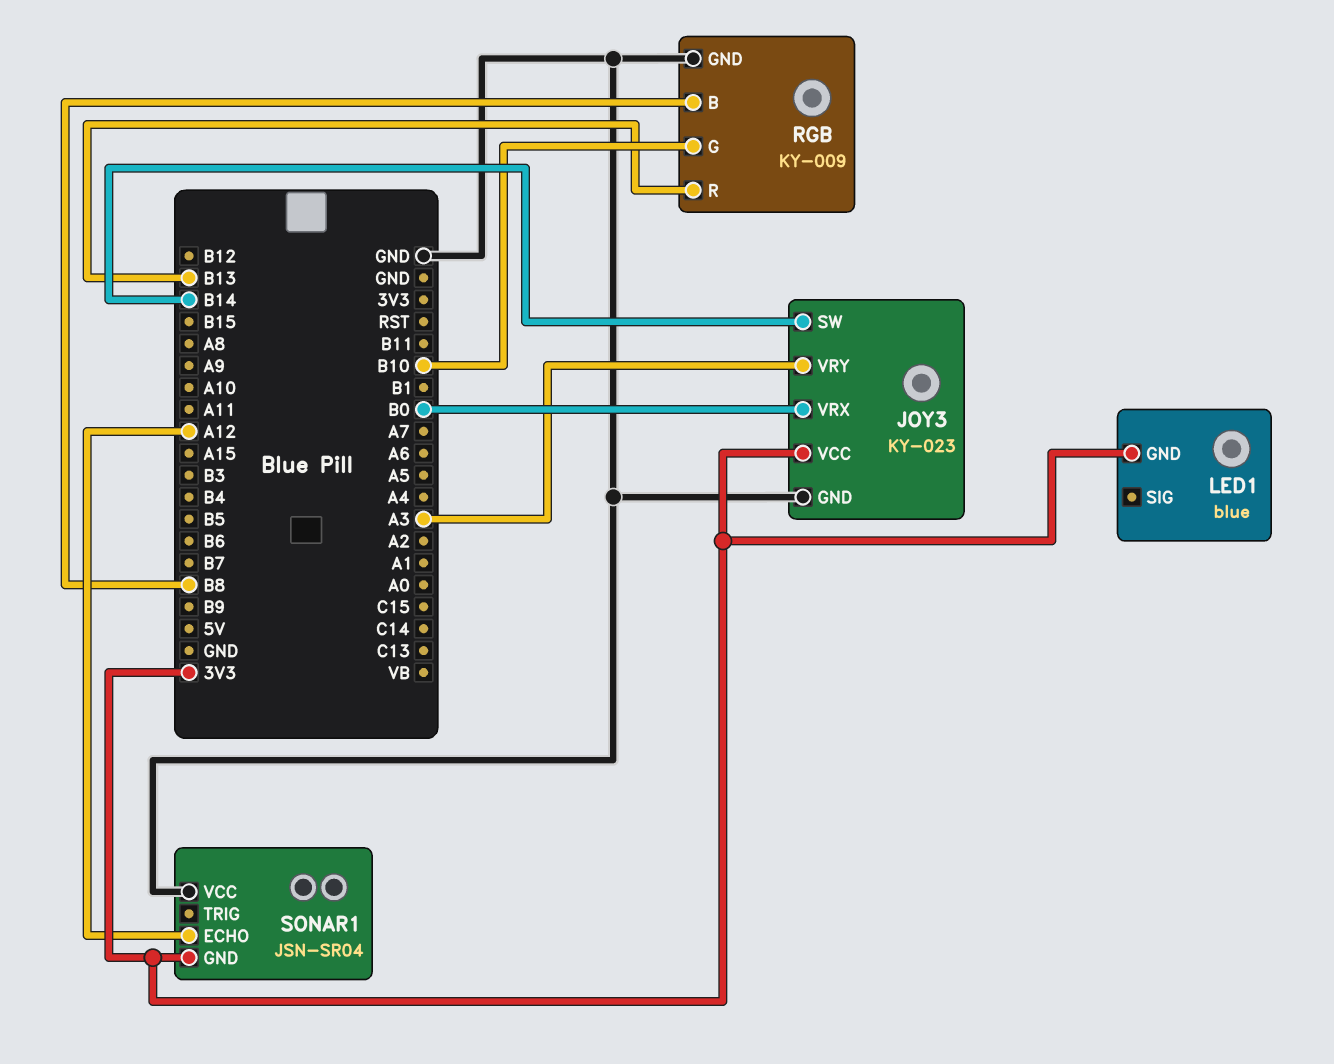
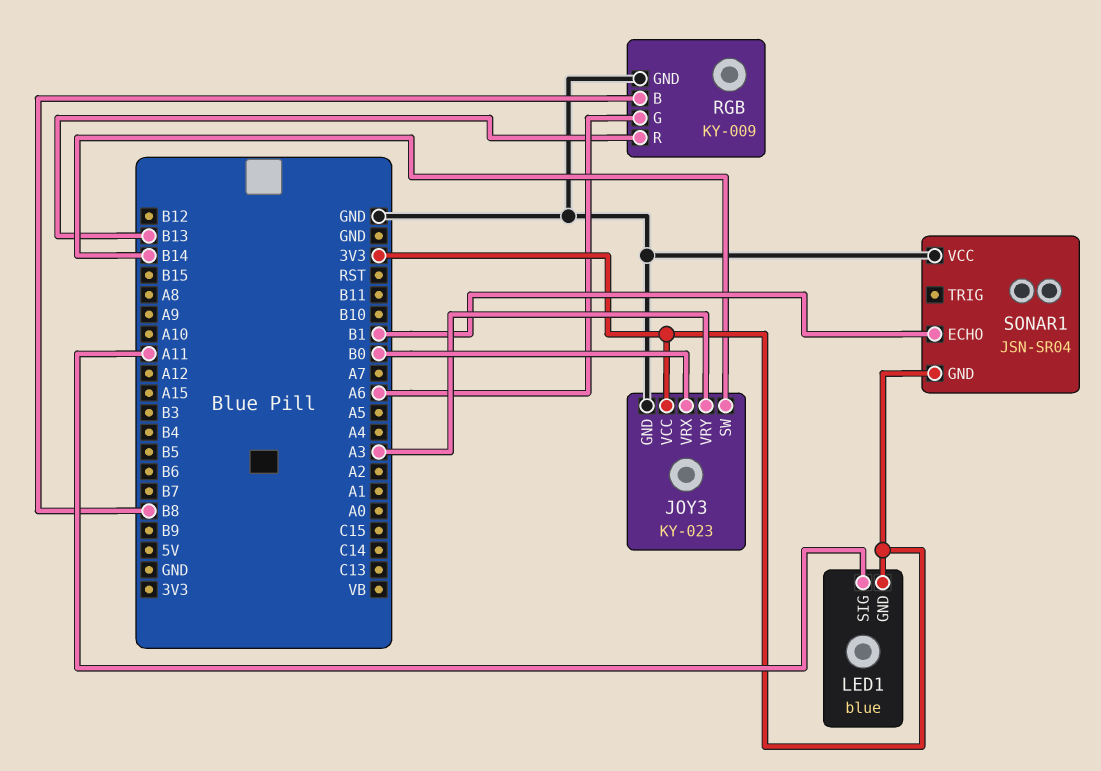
LED1 pin SIG: none -> A11
RGB pin G: B10 -> A6
SONAR1 pin ECHO: A12 -> B1

